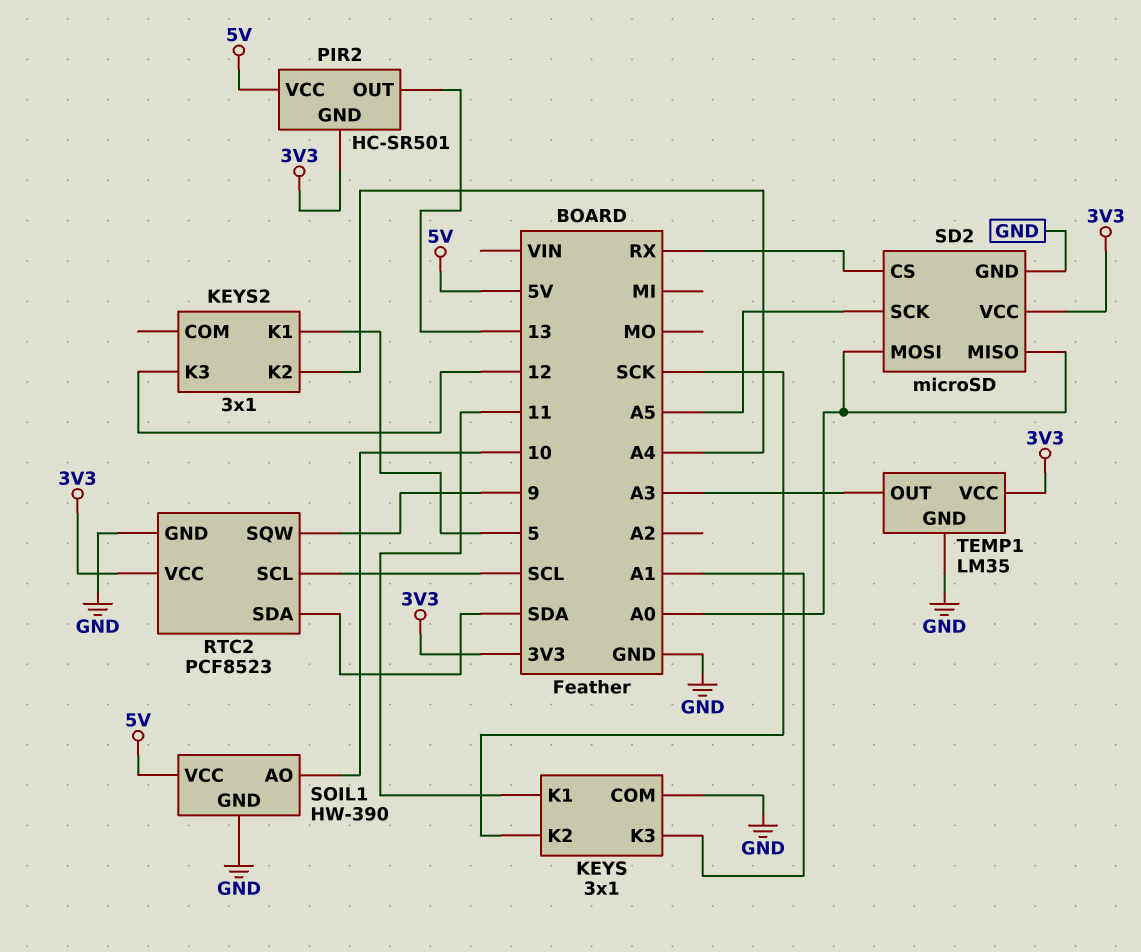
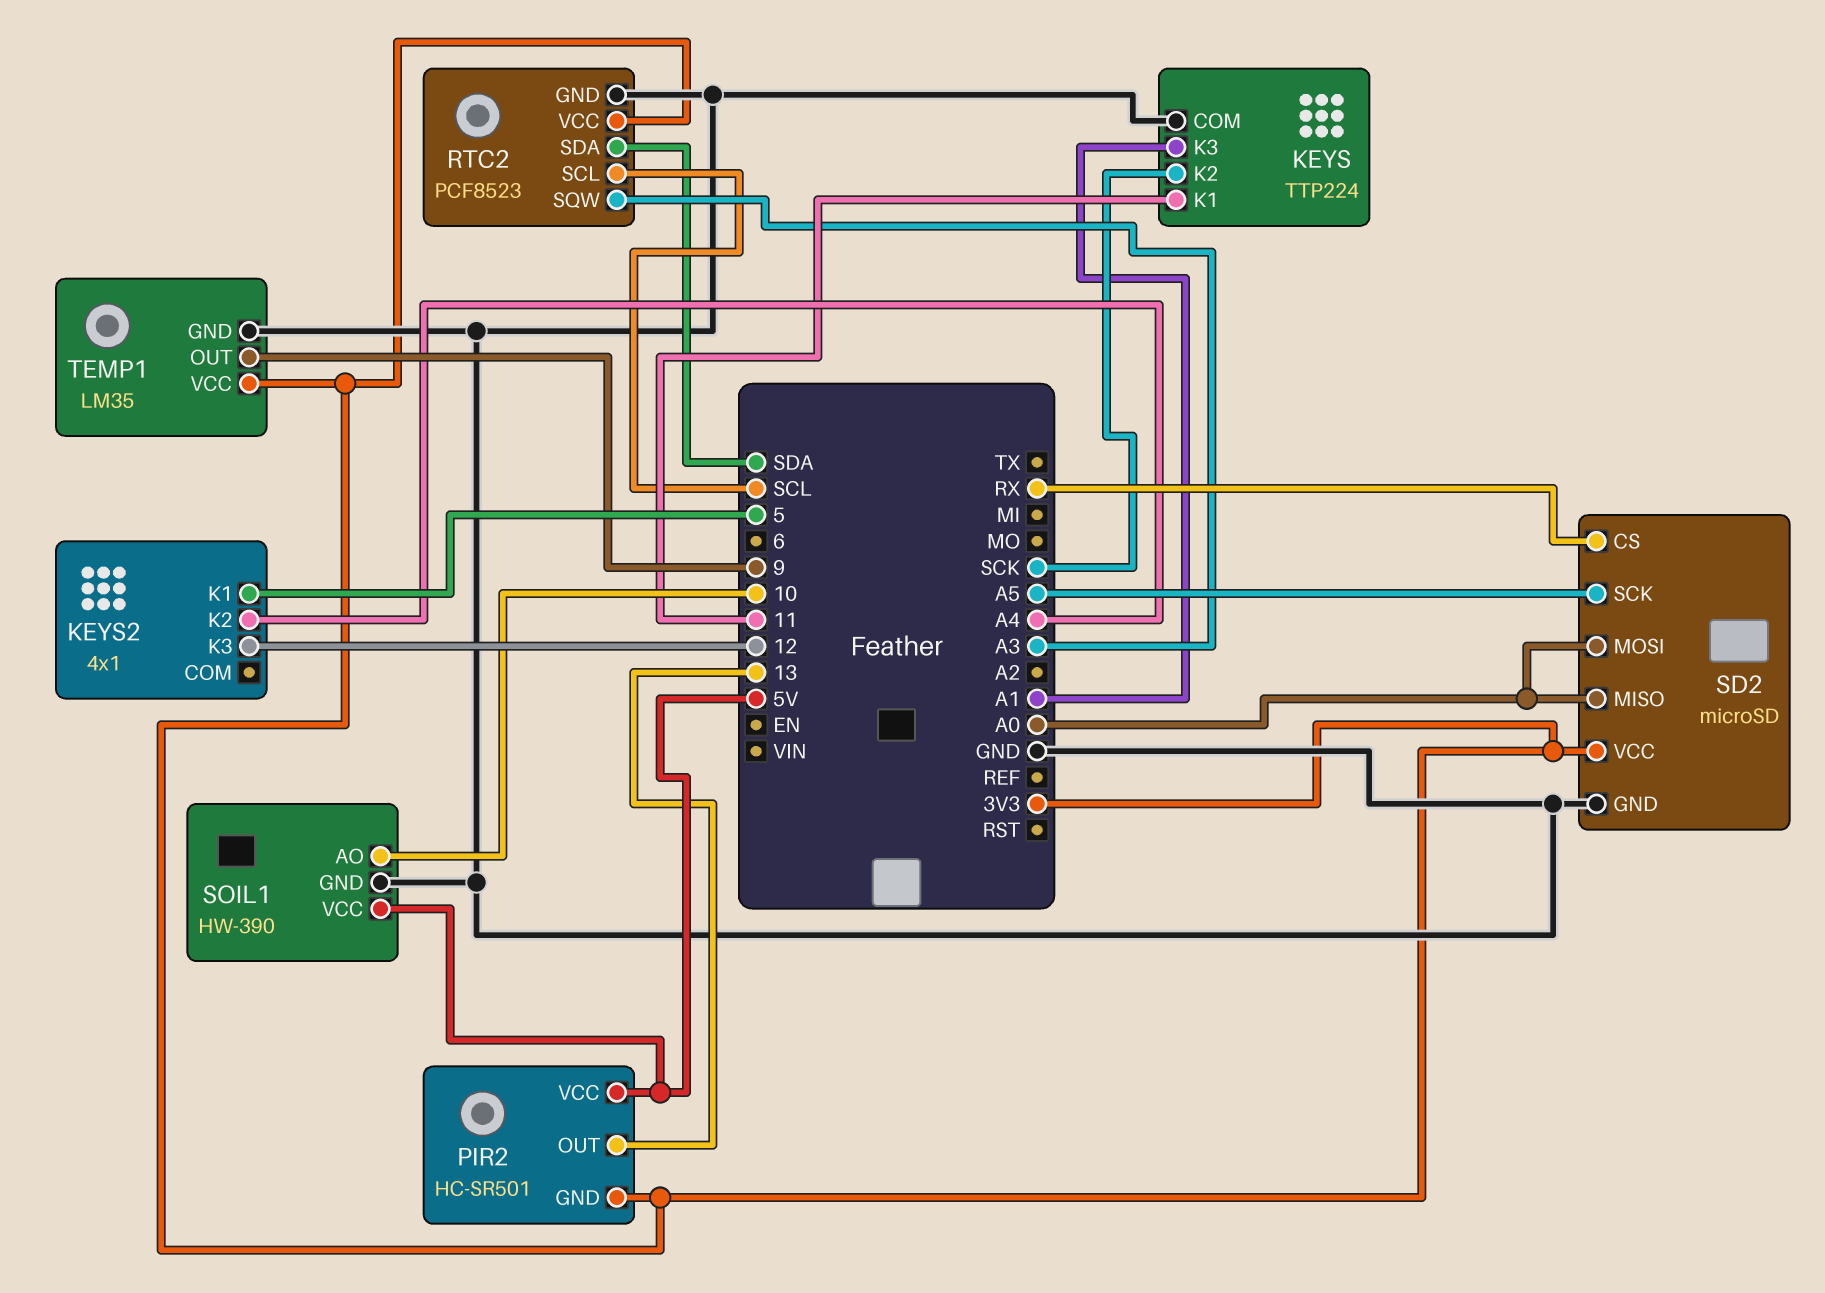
KEYS: 3x1 -> TTP224
KEYS2: 3x1 -> 4x1
RTC2 pin SQW: 9 -> A3
TEMP1 pin OUT: A3 -> 9

